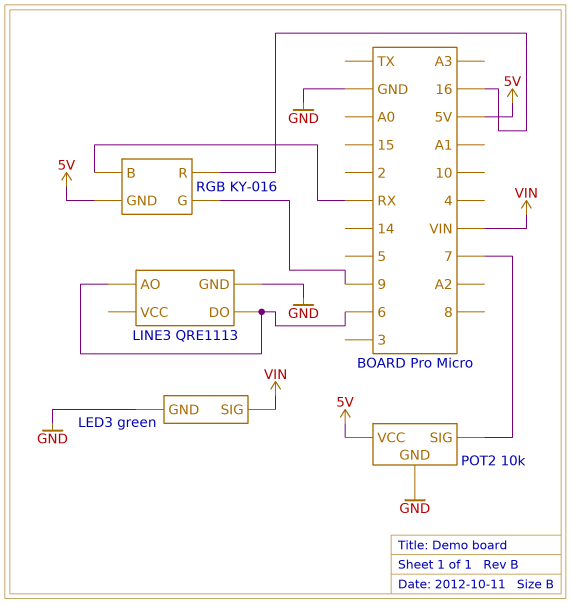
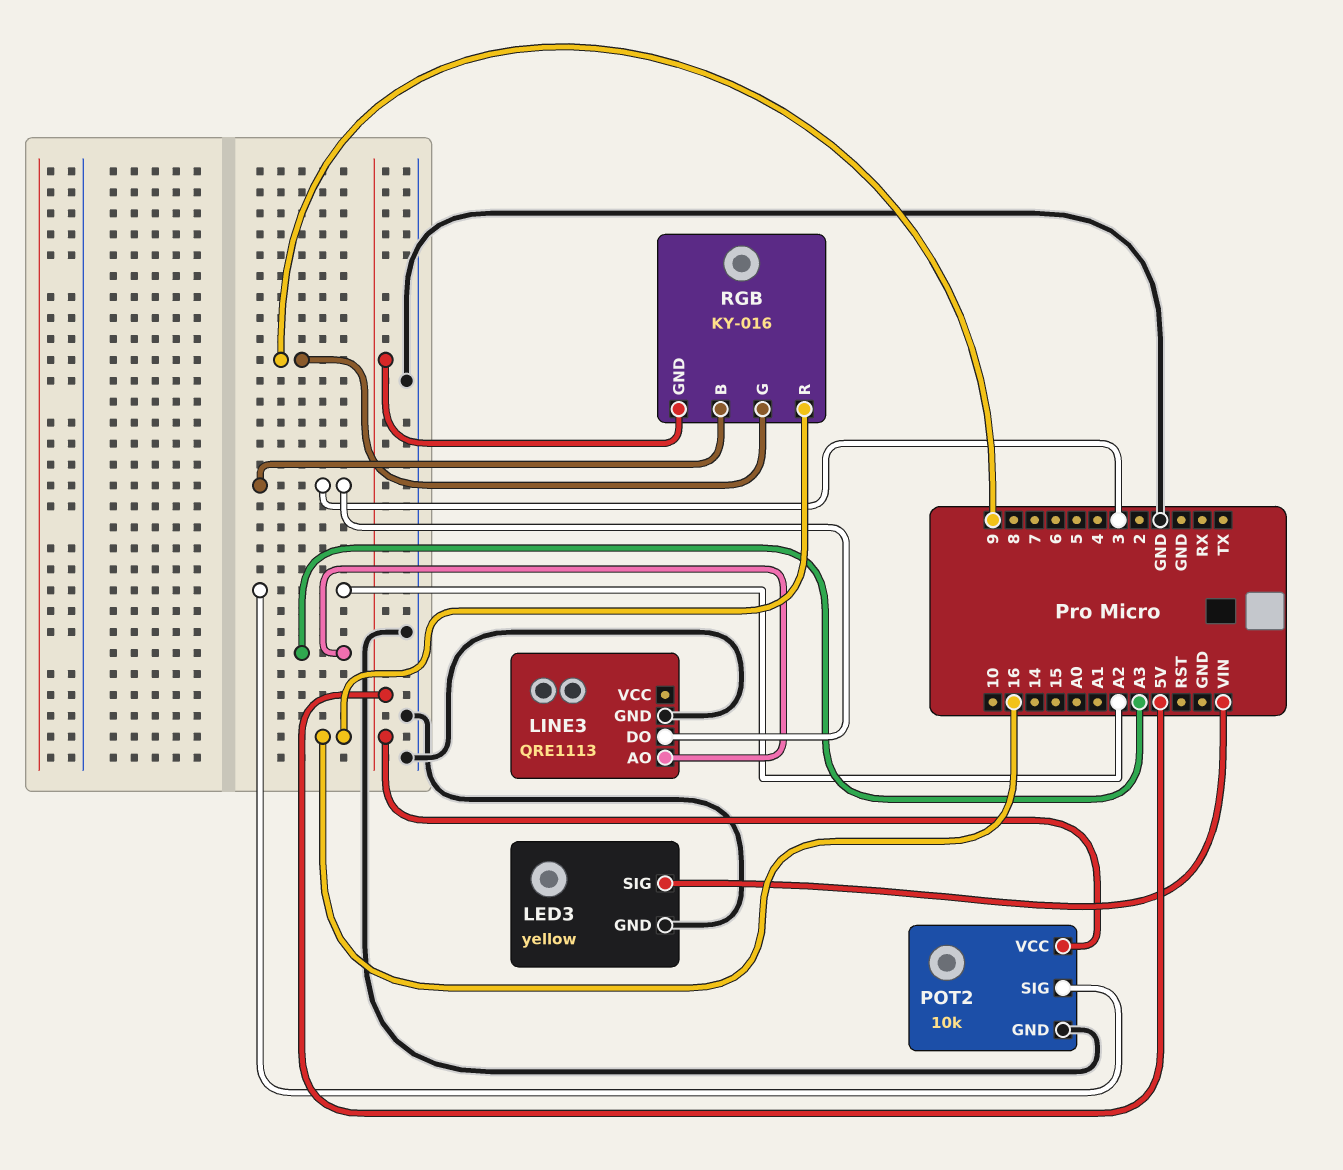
LED3: green -> yellow
LINE3 pin AO: 6 -> A3
LINE3 pin DO: 6 -> 3
POT2 pin SIG: 7 -> A2
RGB pin B: RX -> 3

